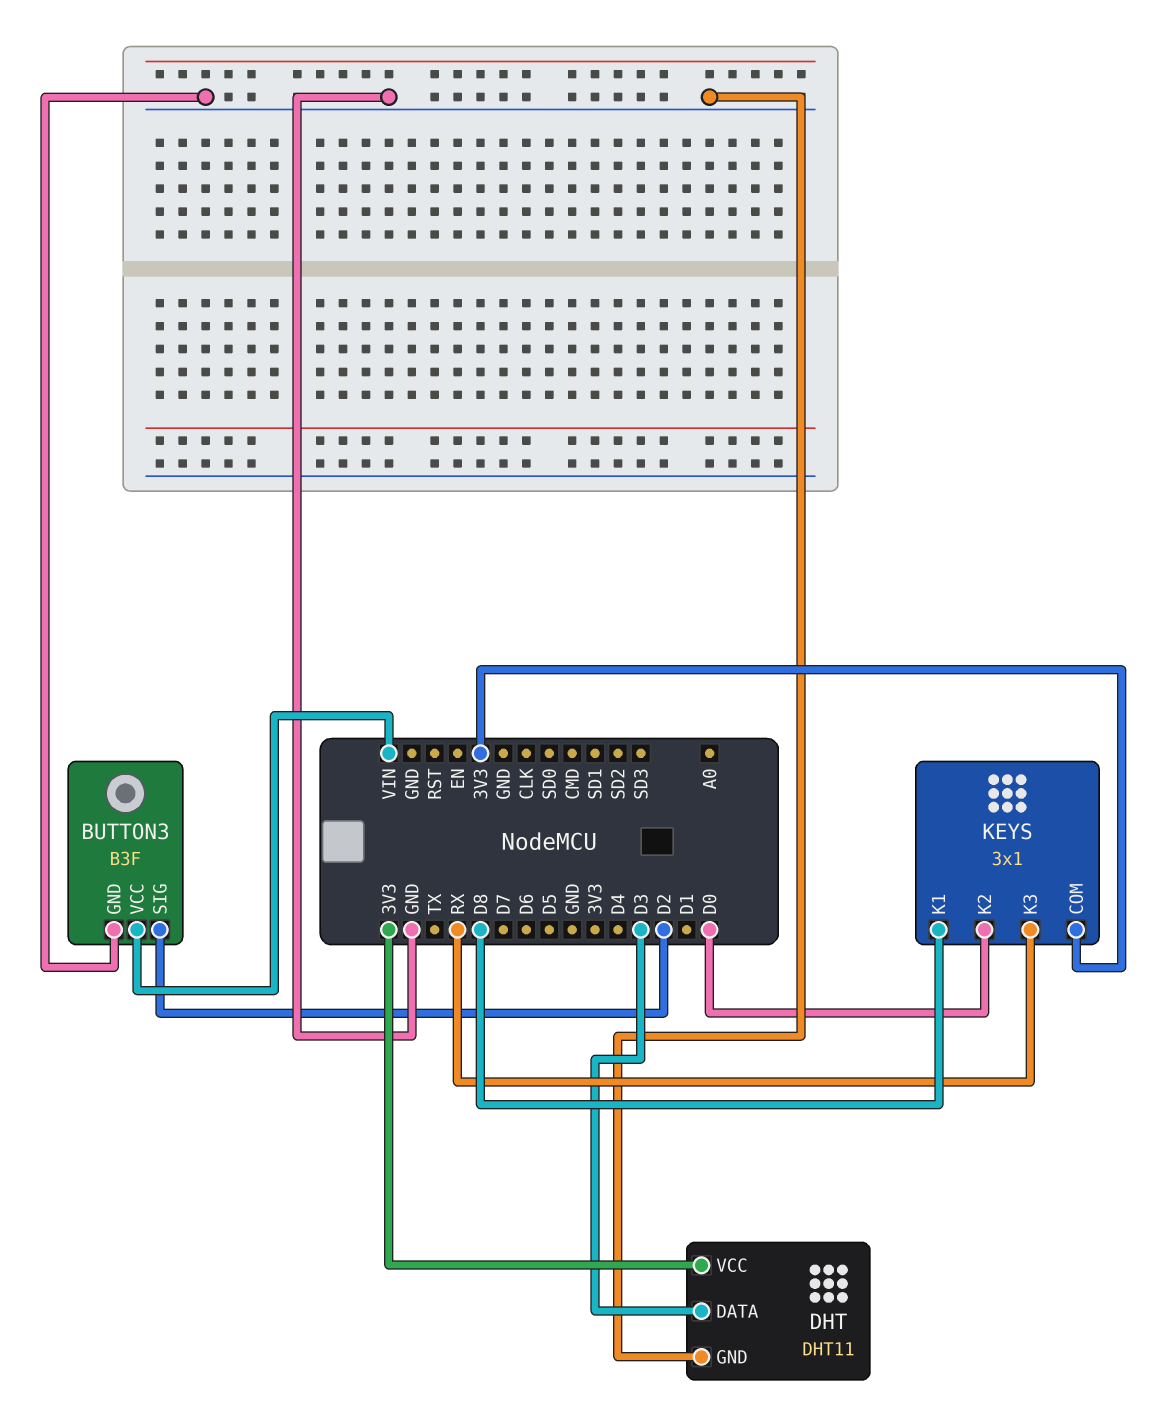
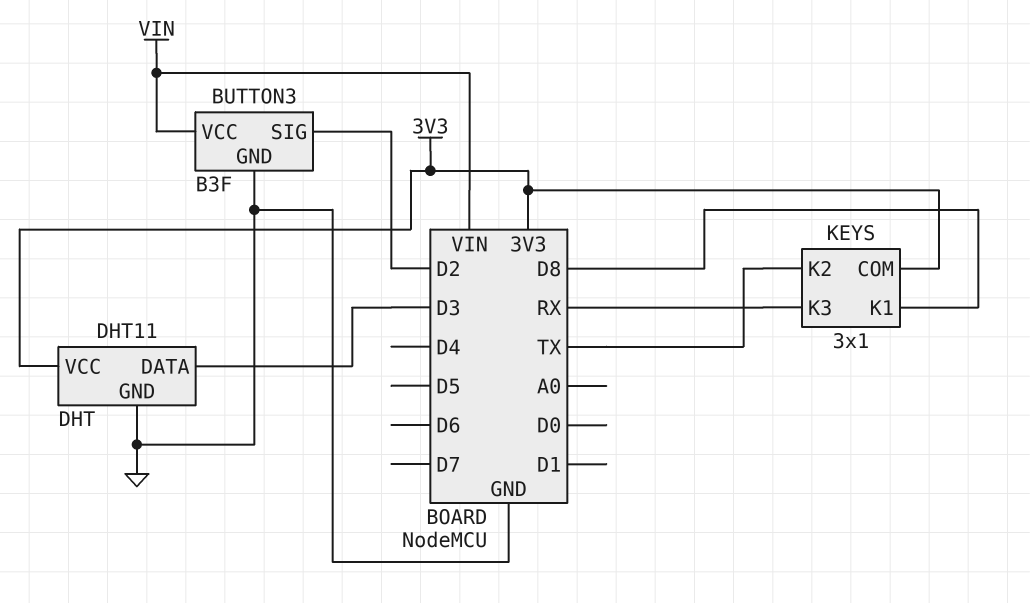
KEYS pin K2: D0 -> TX

